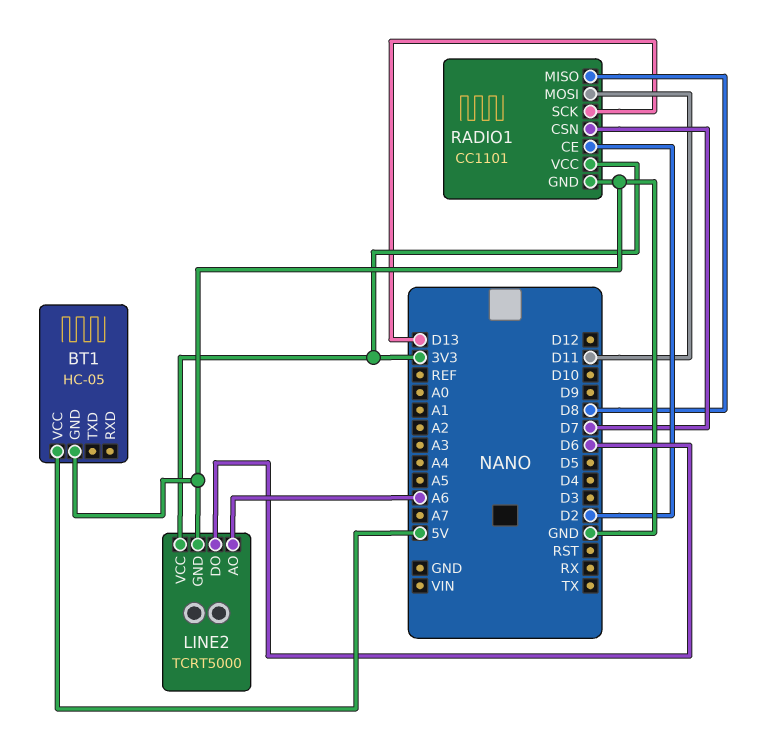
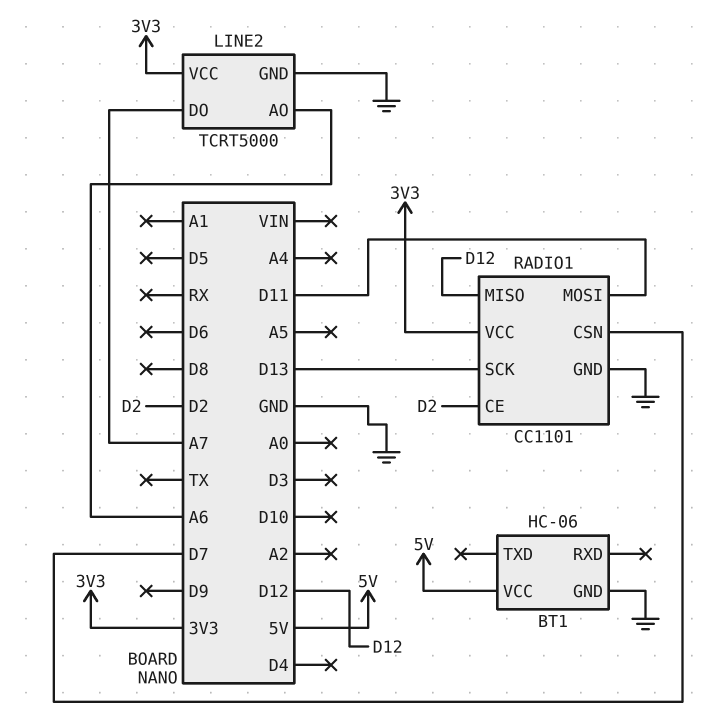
BT1: HC-05 -> HC-06
LINE2 pin DO: D6 -> A7
RADIO1 pin MISO: D8 -> D12

